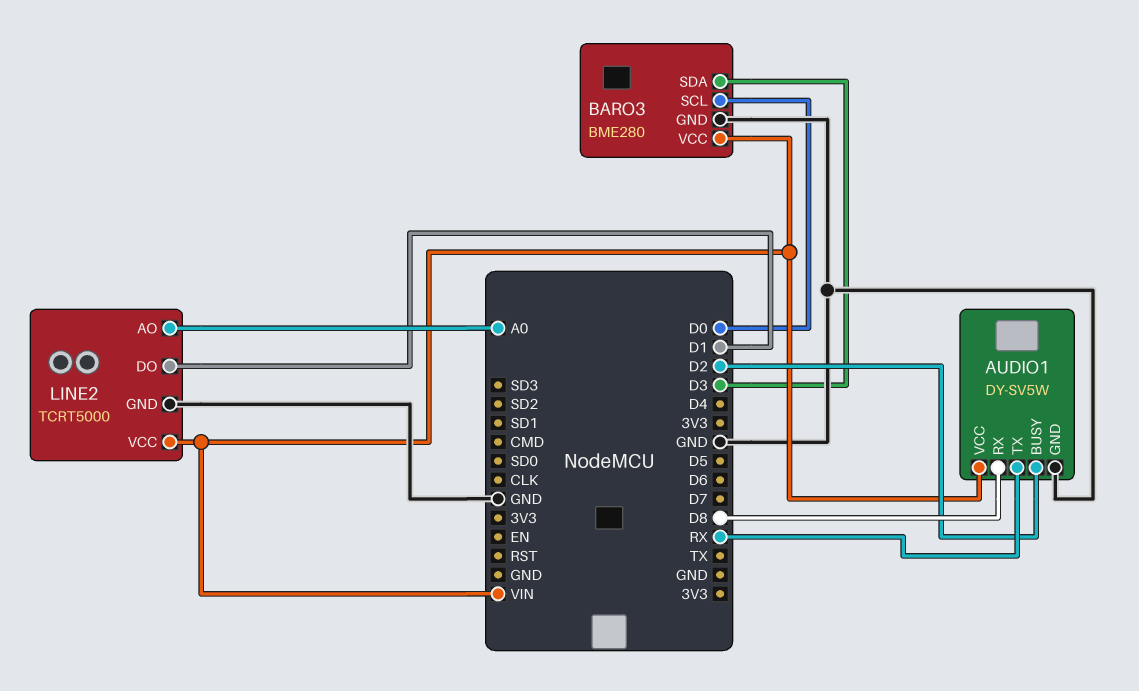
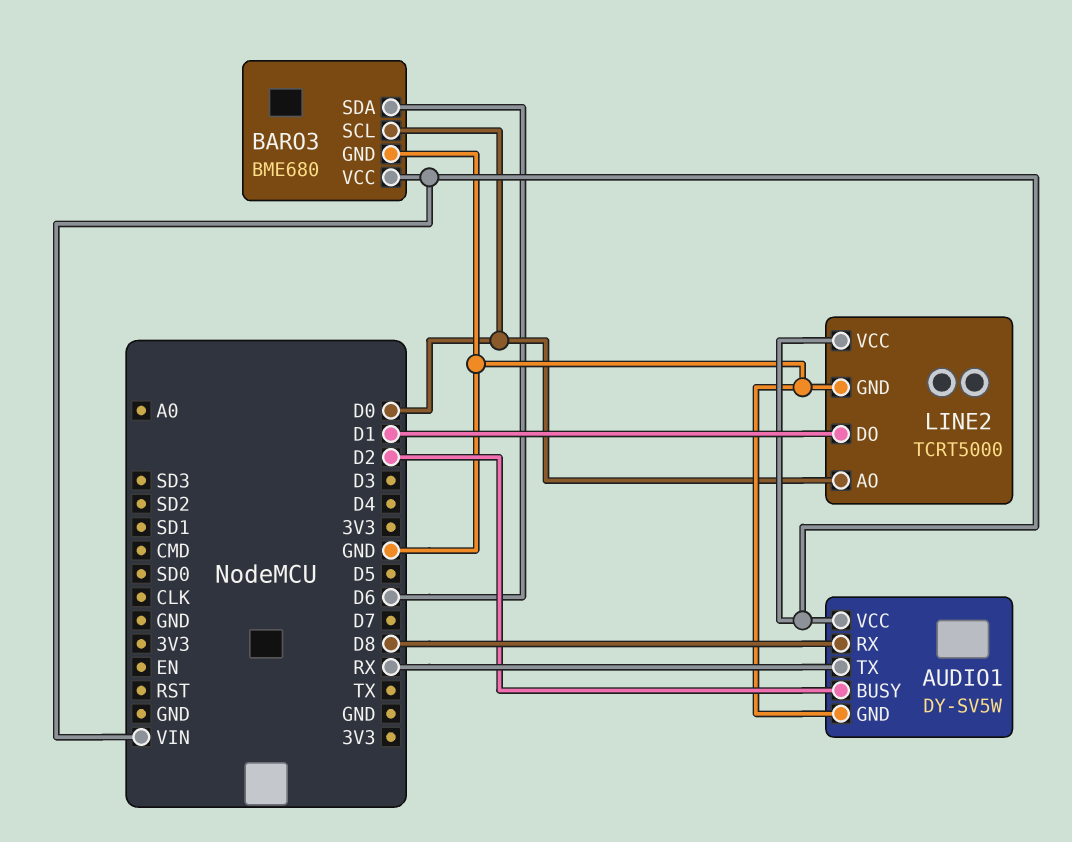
BARO3: BME280 -> BME680
BARO3 pin SDA: D3 -> D6
LINE2 pin AO: A0 -> D0

